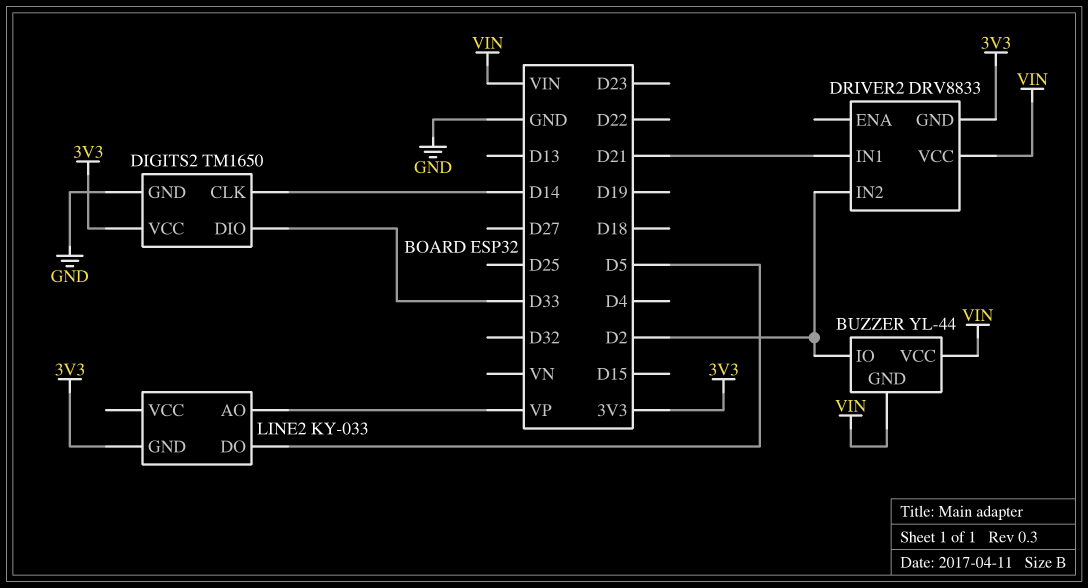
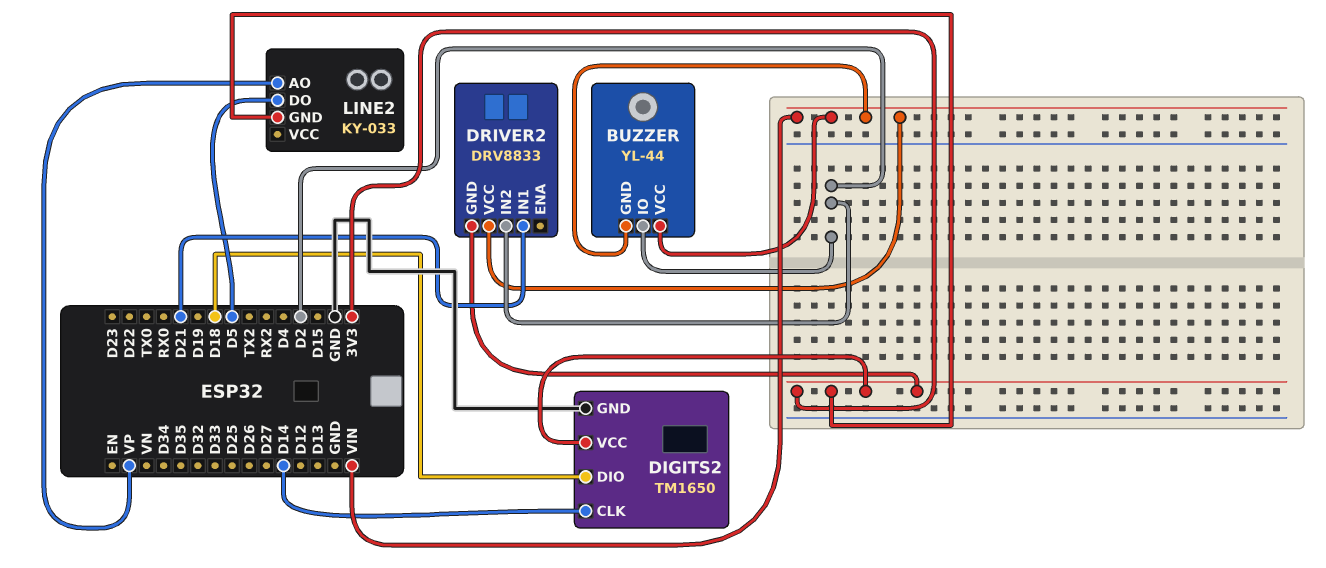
DIGITS2 pin DIO: D33 -> D18

